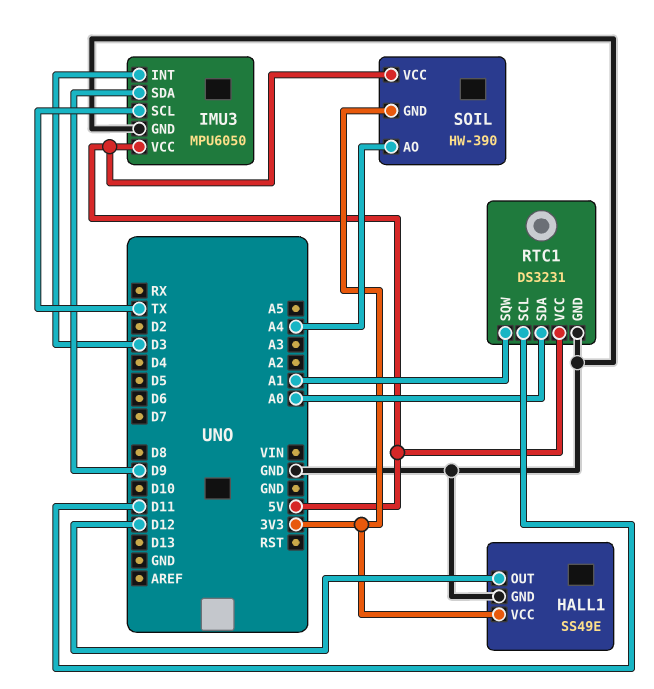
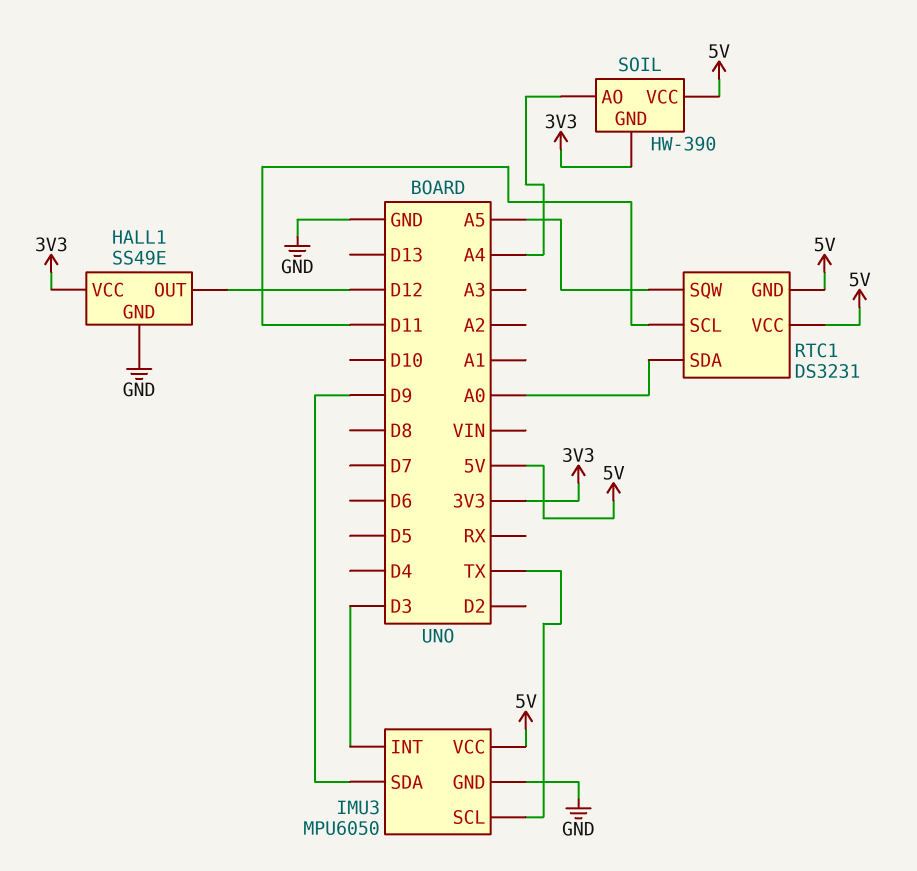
RTC1 pin GND: GND -> 5V
RTC1 pin SQW: A1 -> A5

